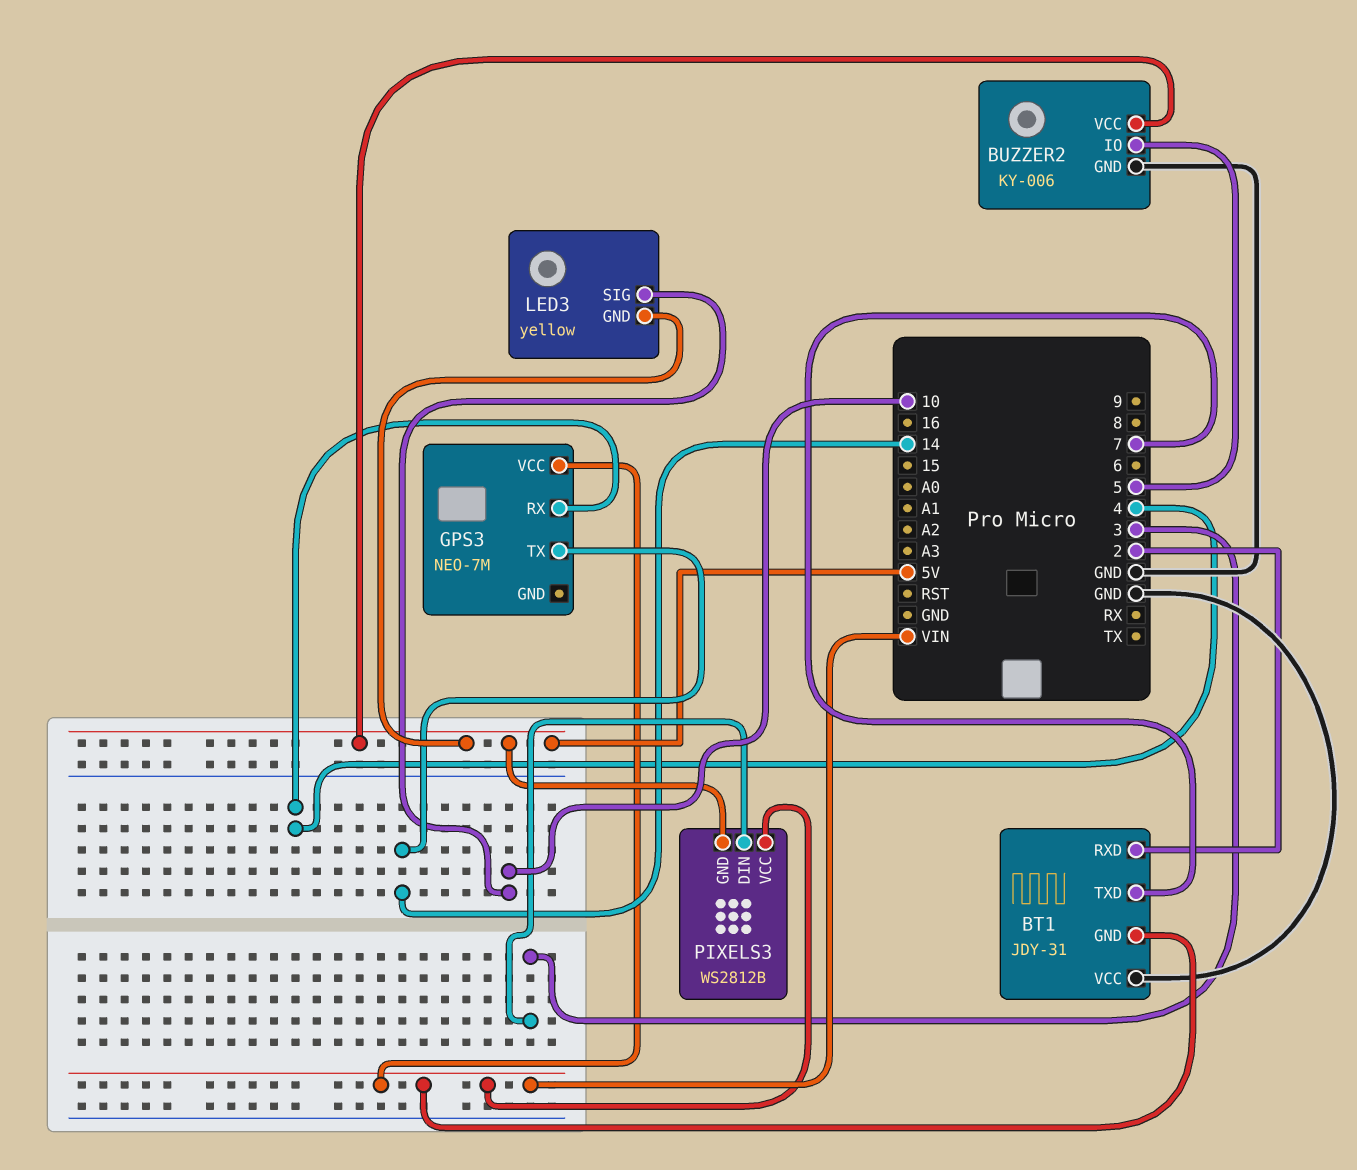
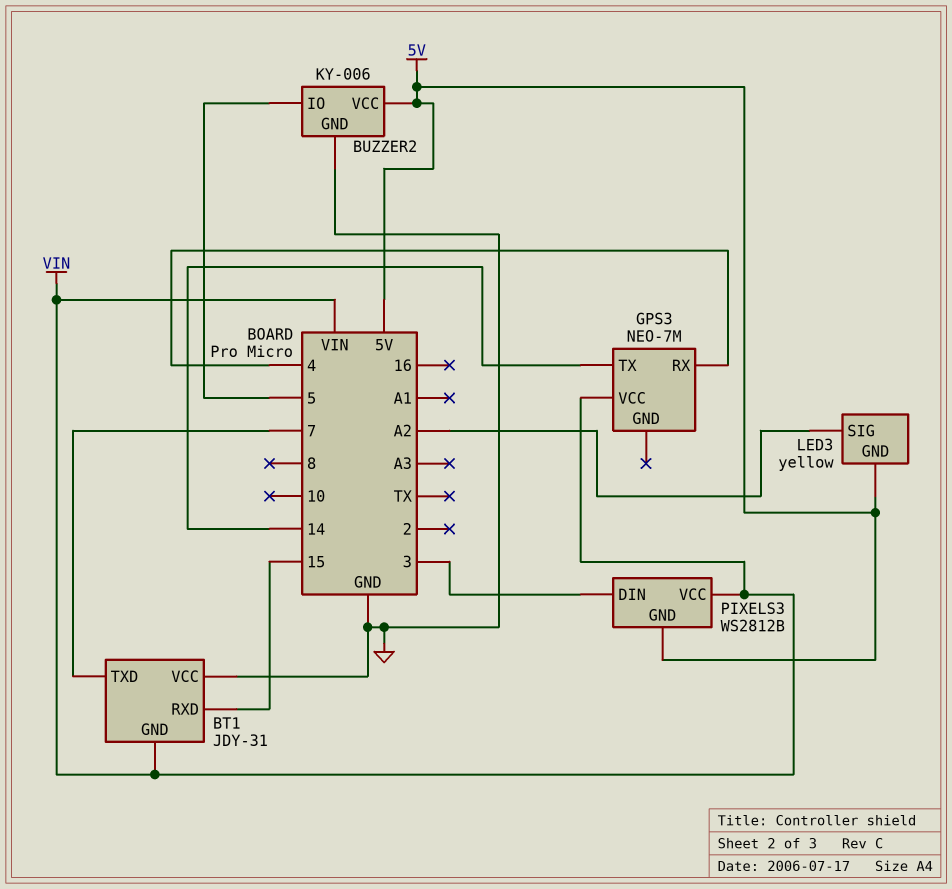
BT1 pin RXD: 2 -> 15
LED3 pin SIG: 10 -> A2

